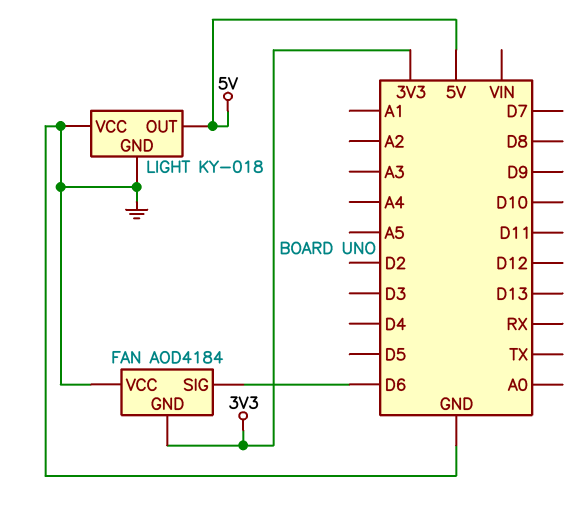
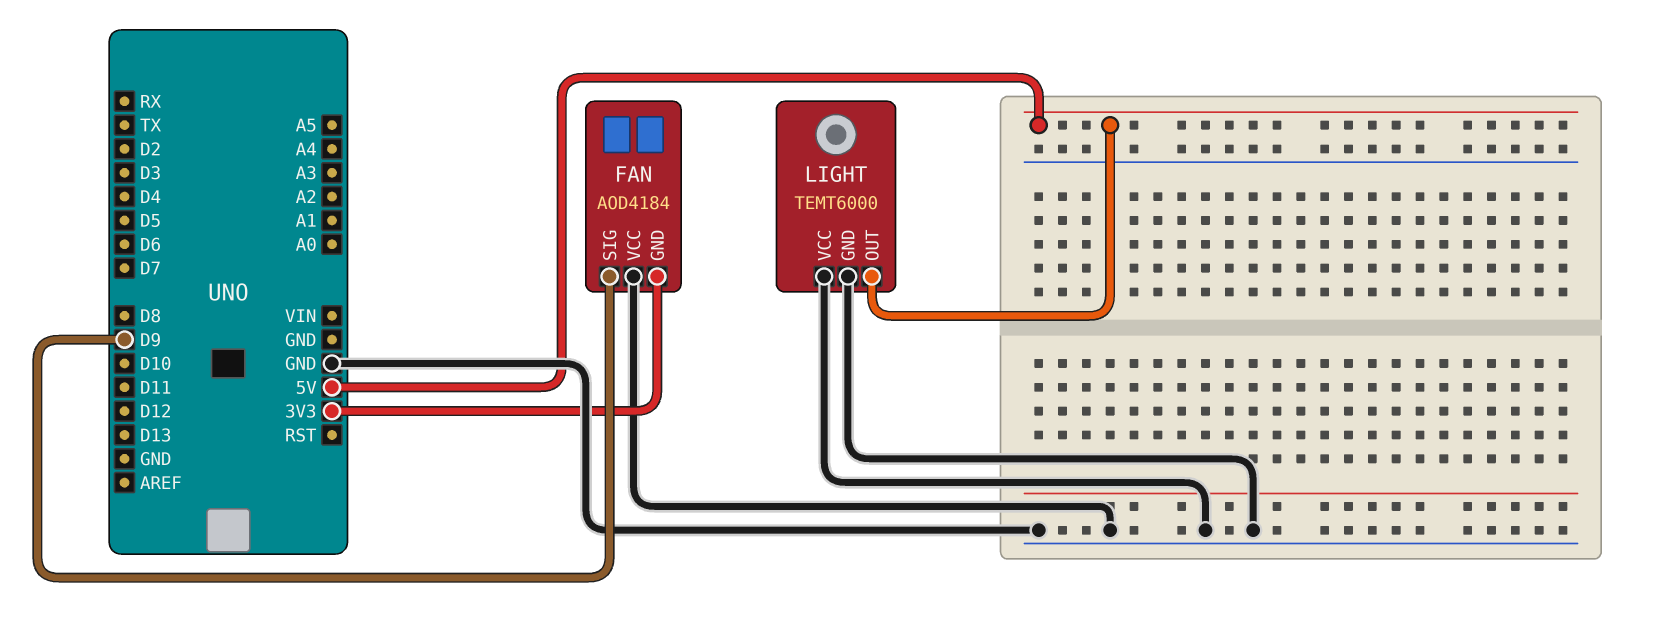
FAN pin SIG: D6 -> D9
LIGHT: KY-018 -> TEMT6000

